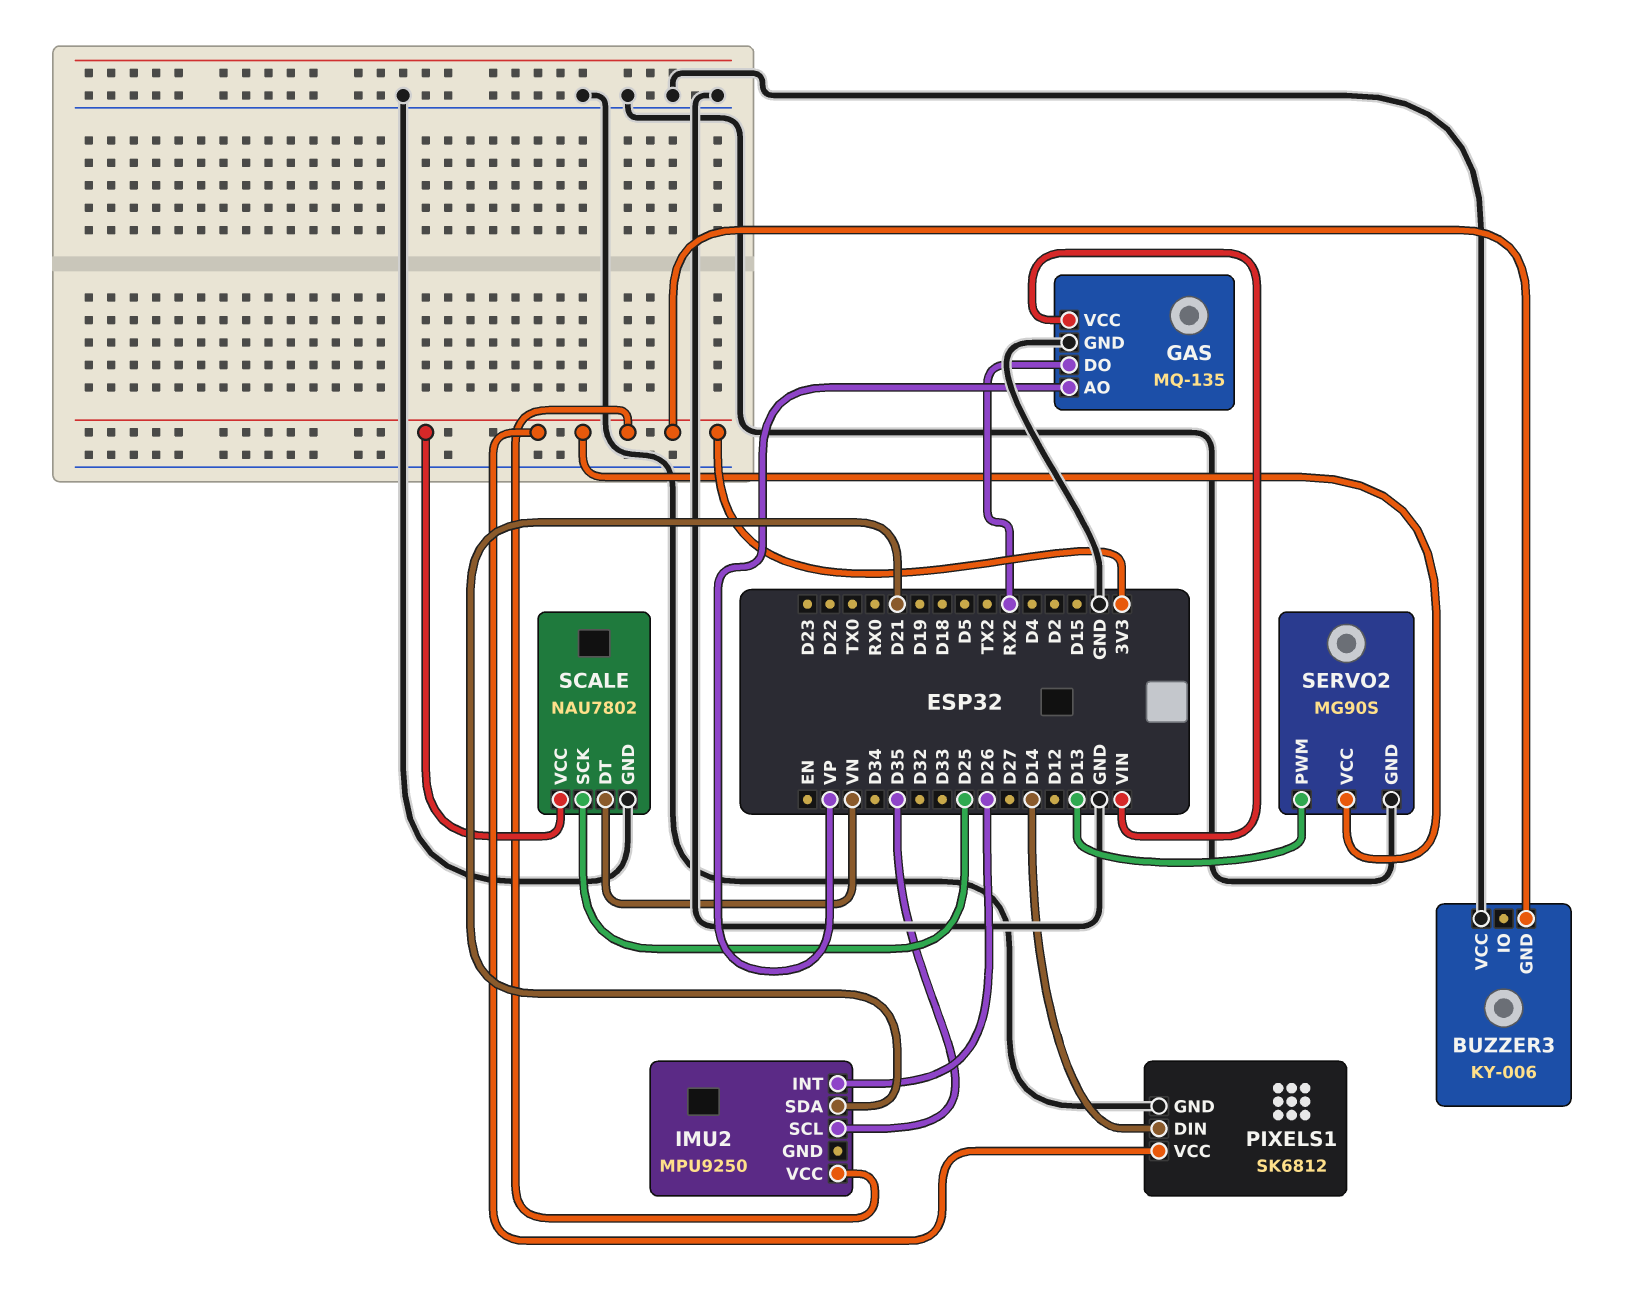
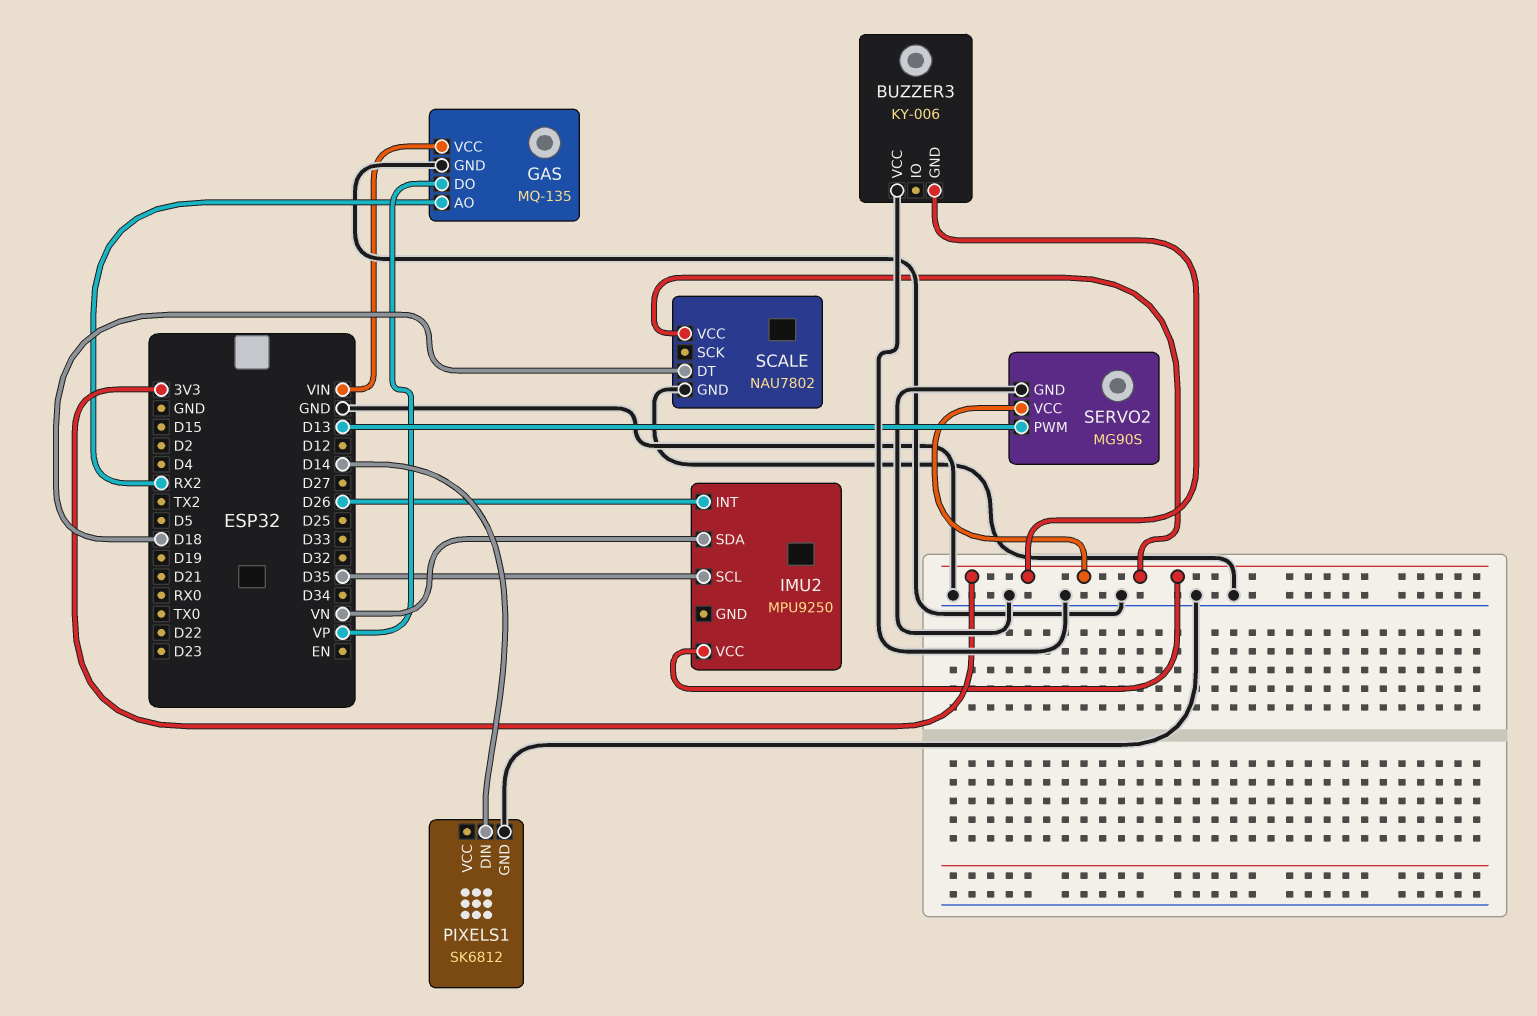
GAS pin AO: VP -> RX2
GAS pin DO: RX2 -> VP
IMU2 pin SDA: D21 -> VN
PIXELS1 pin VCC: 3V3 -> none
SCALE pin DT: VN -> D18
SCALE pin SCK: D25 -> none

